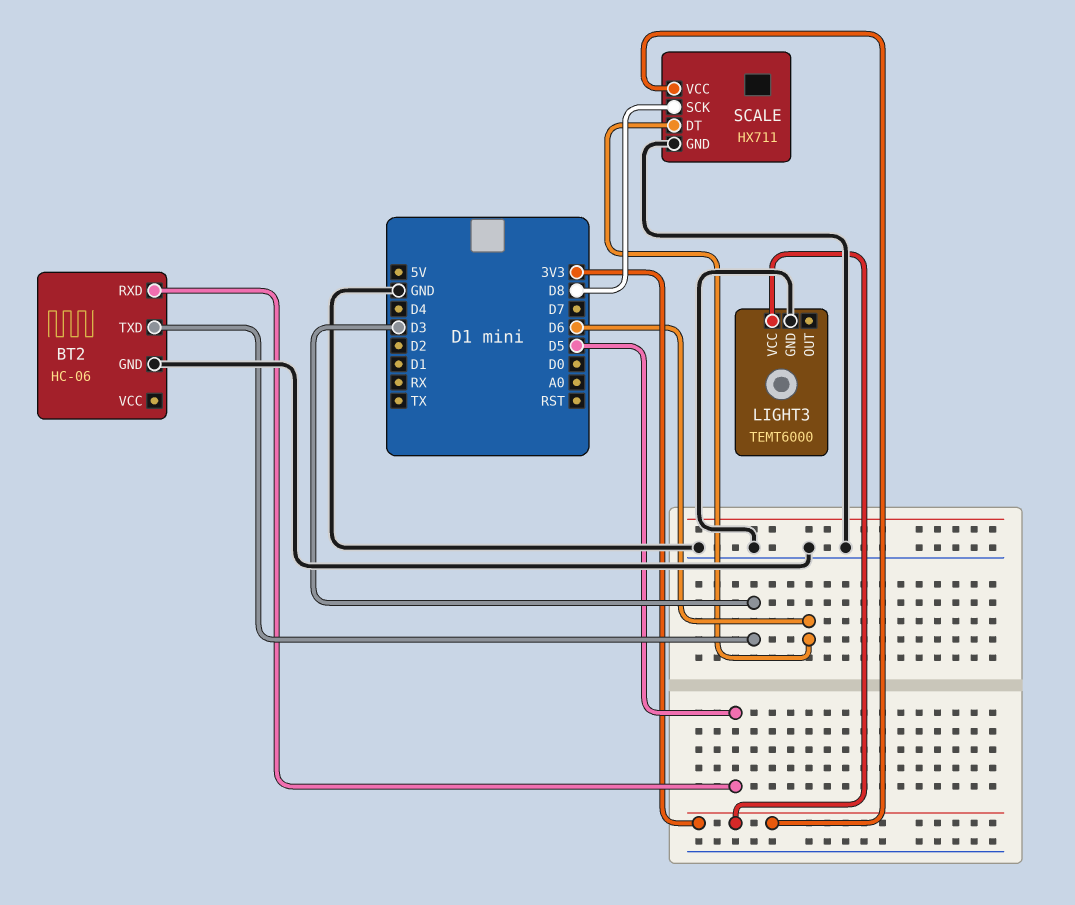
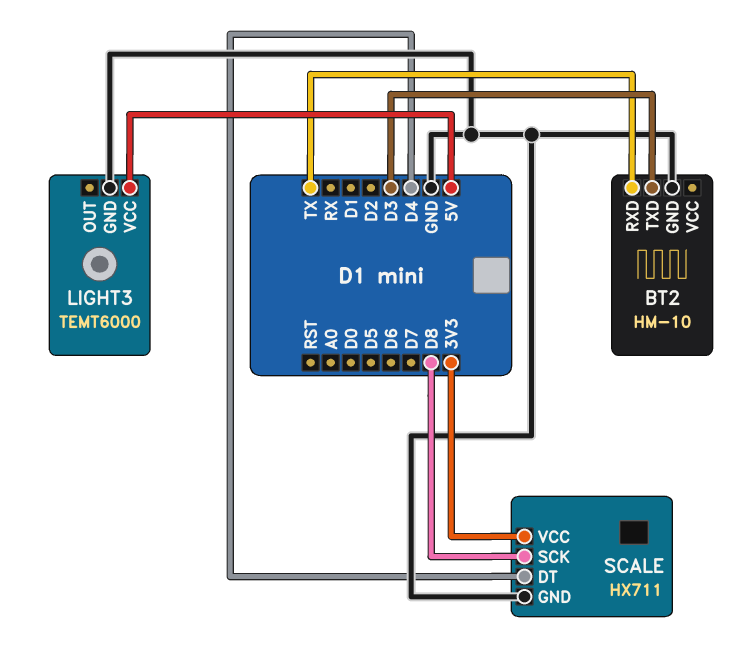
BT2: HC-06 -> HM-10
BT2 pin RXD: D5 -> TX
LIGHT3 pin VCC: 3V3 -> 5V
SCALE pin DT: D6 -> D4

